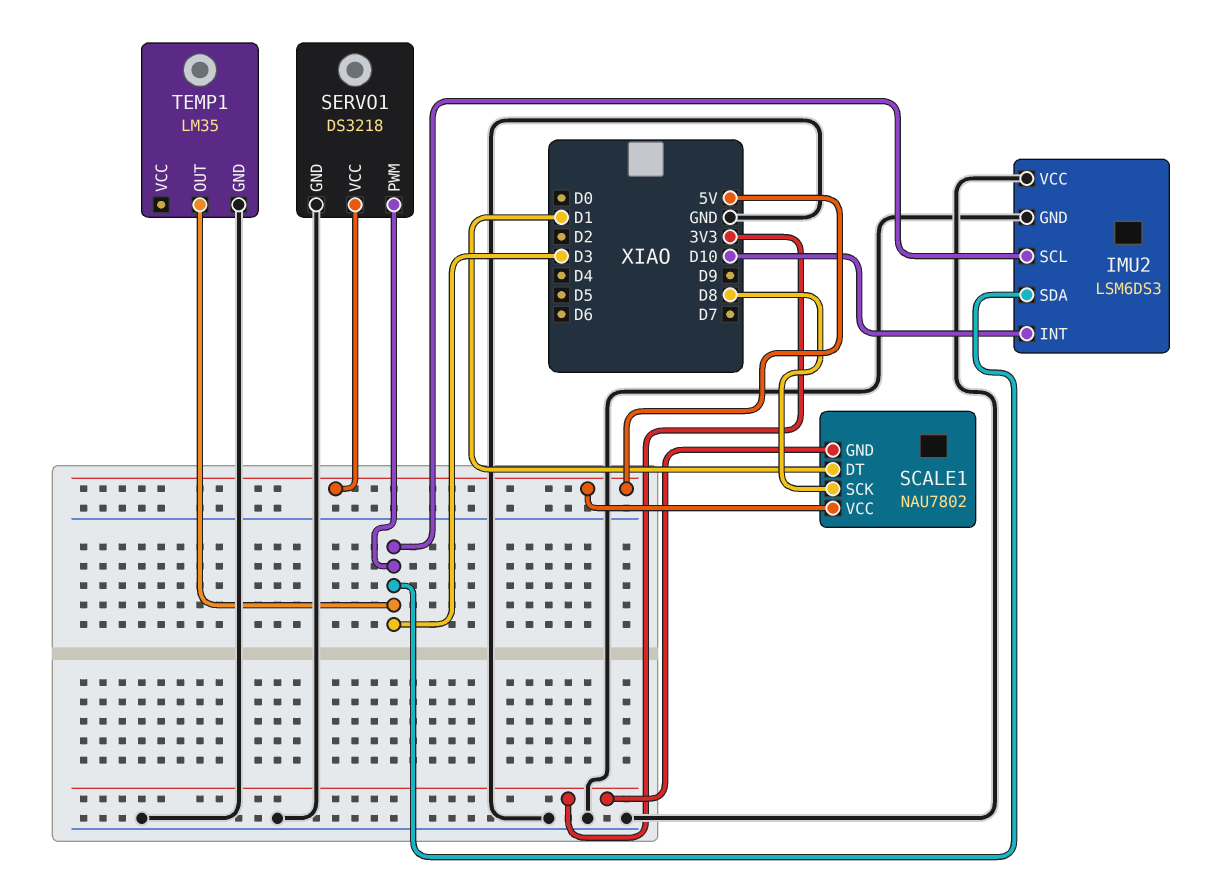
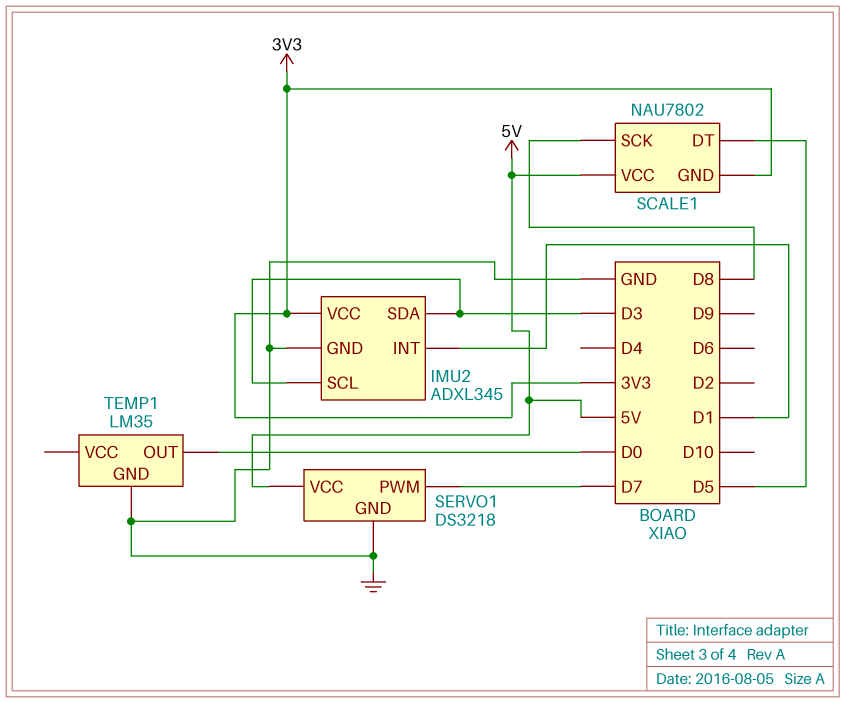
IMU2: LSM6DS3 -> ADXL345
IMU2 pin INT: D10 -> D1
IMU2 pin VCC: GND -> 3V3
SCALE1 pin DT: D1 -> D5
SERVO1 pin PWM: D3 -> D7
TEMP1 pin OUT: D3 -> D0

